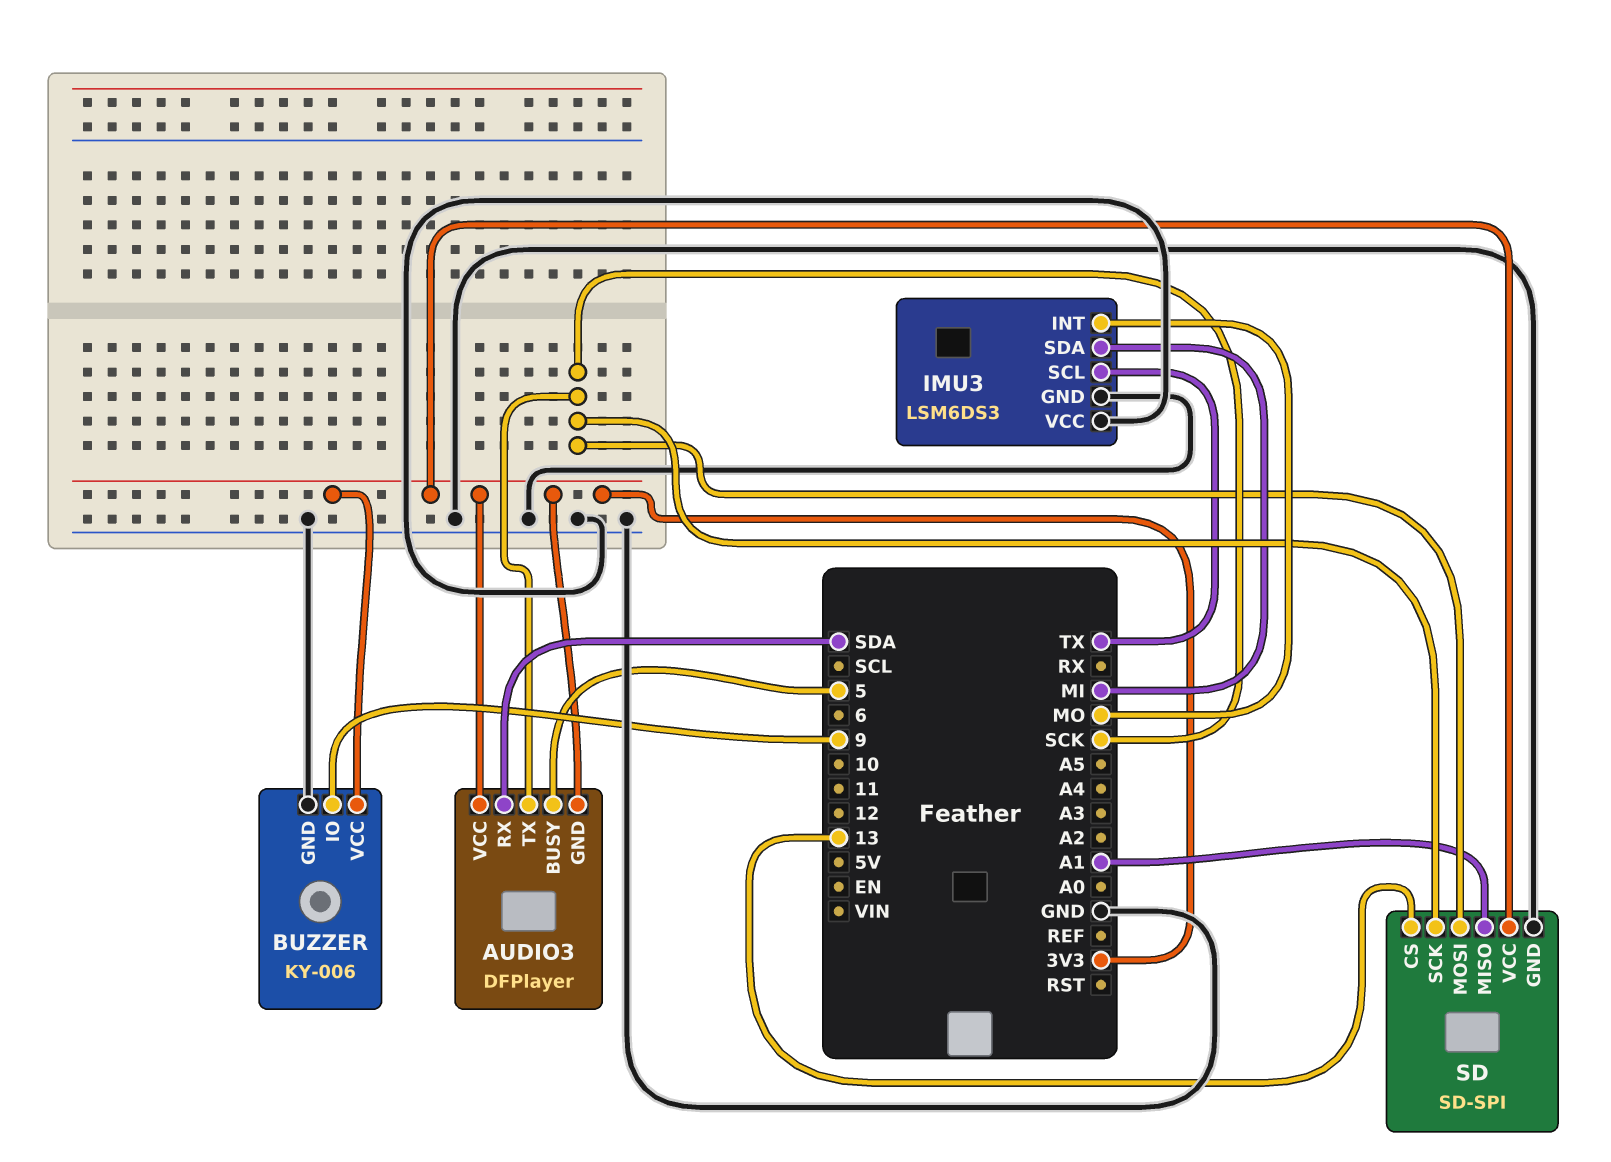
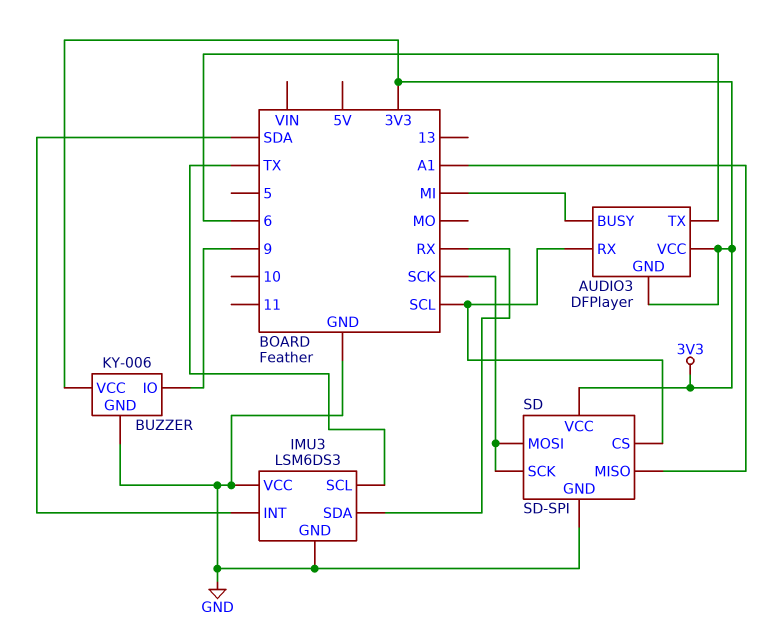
AUDIO3 pin BUSY: 5 -> MI
AUDIO3 pin RX: SDA -> SCL
AUDIO3 pin TX: SCK -> 6
IMU3 pin INT: MO -> SDA
IMU3 pin SDA: MI -> RX
SD pin CS: 13 -> SCL

